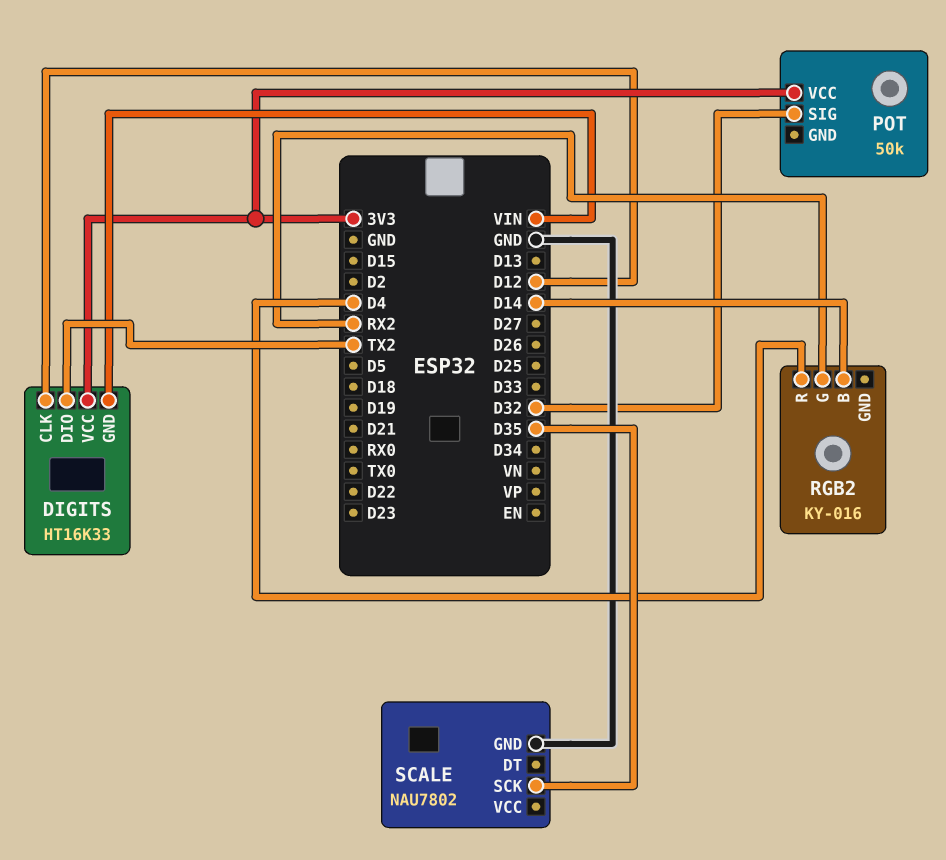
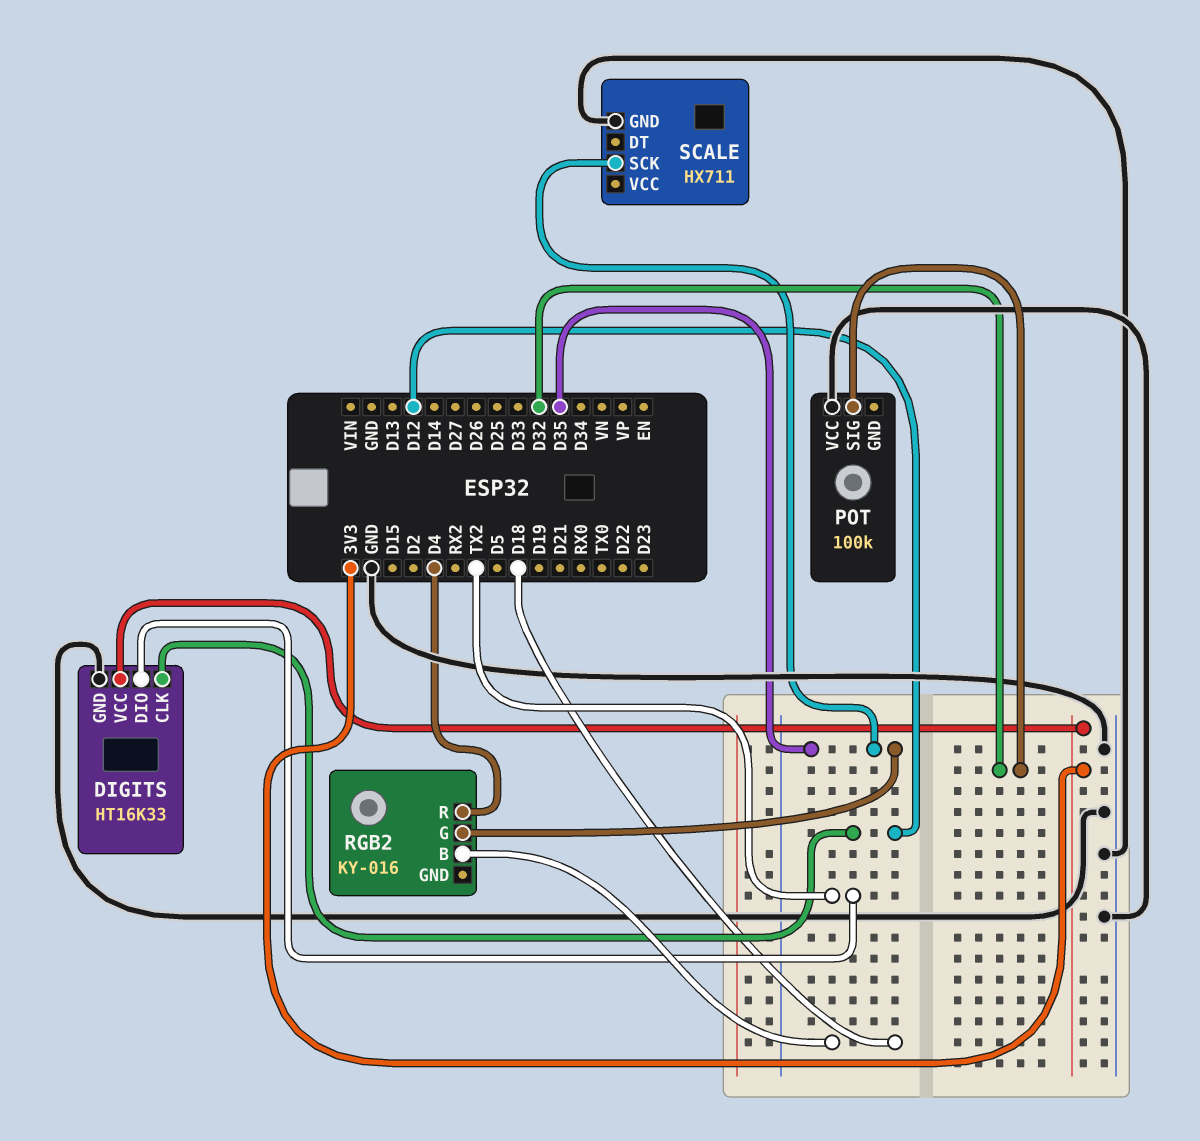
DIGITS pin GND: VIN -> GND
POT: 50k -> 100k
POT pin VCC: 3V3 -> GND
RGB2 pin B: D14 -> D18
RGB2 pin G: RX2 -> D35
SCALE: NAU7802 -> HX711

